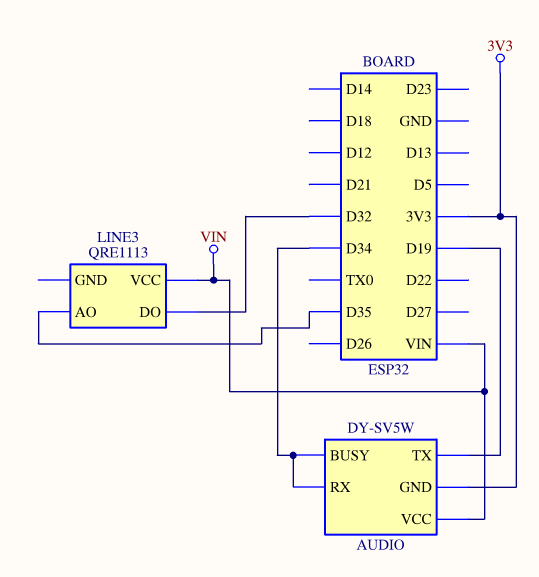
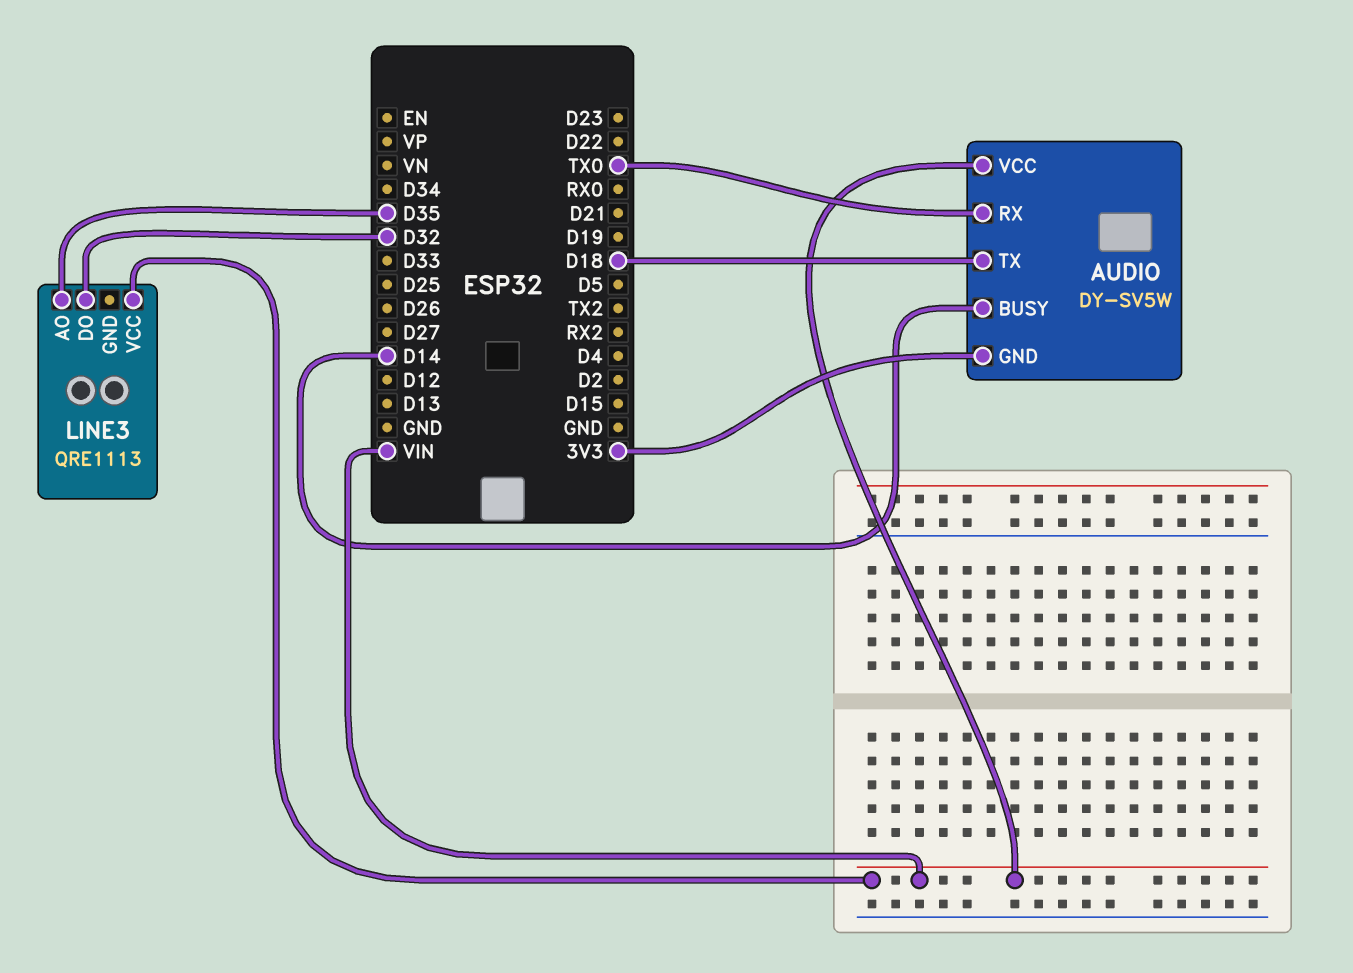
AUDIO pin BUSY: D34 -> D14
AUDIO pin RX: D34 -> TX0
AUDIO pin TX: D19 -> D18

